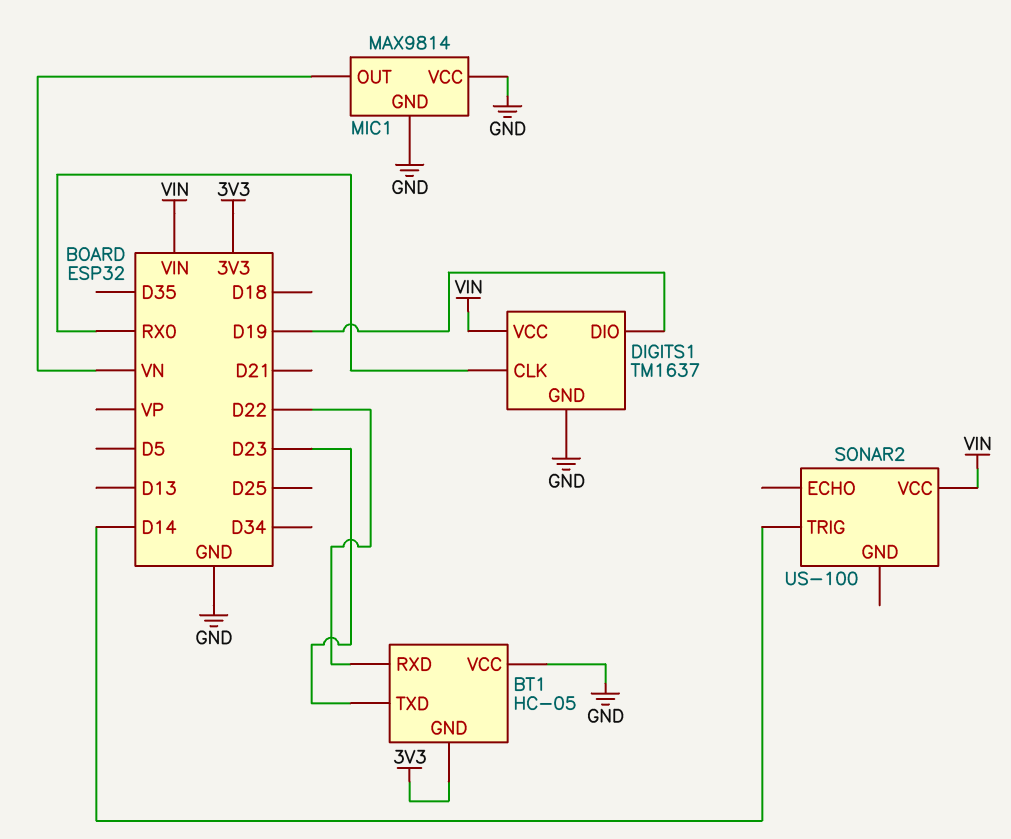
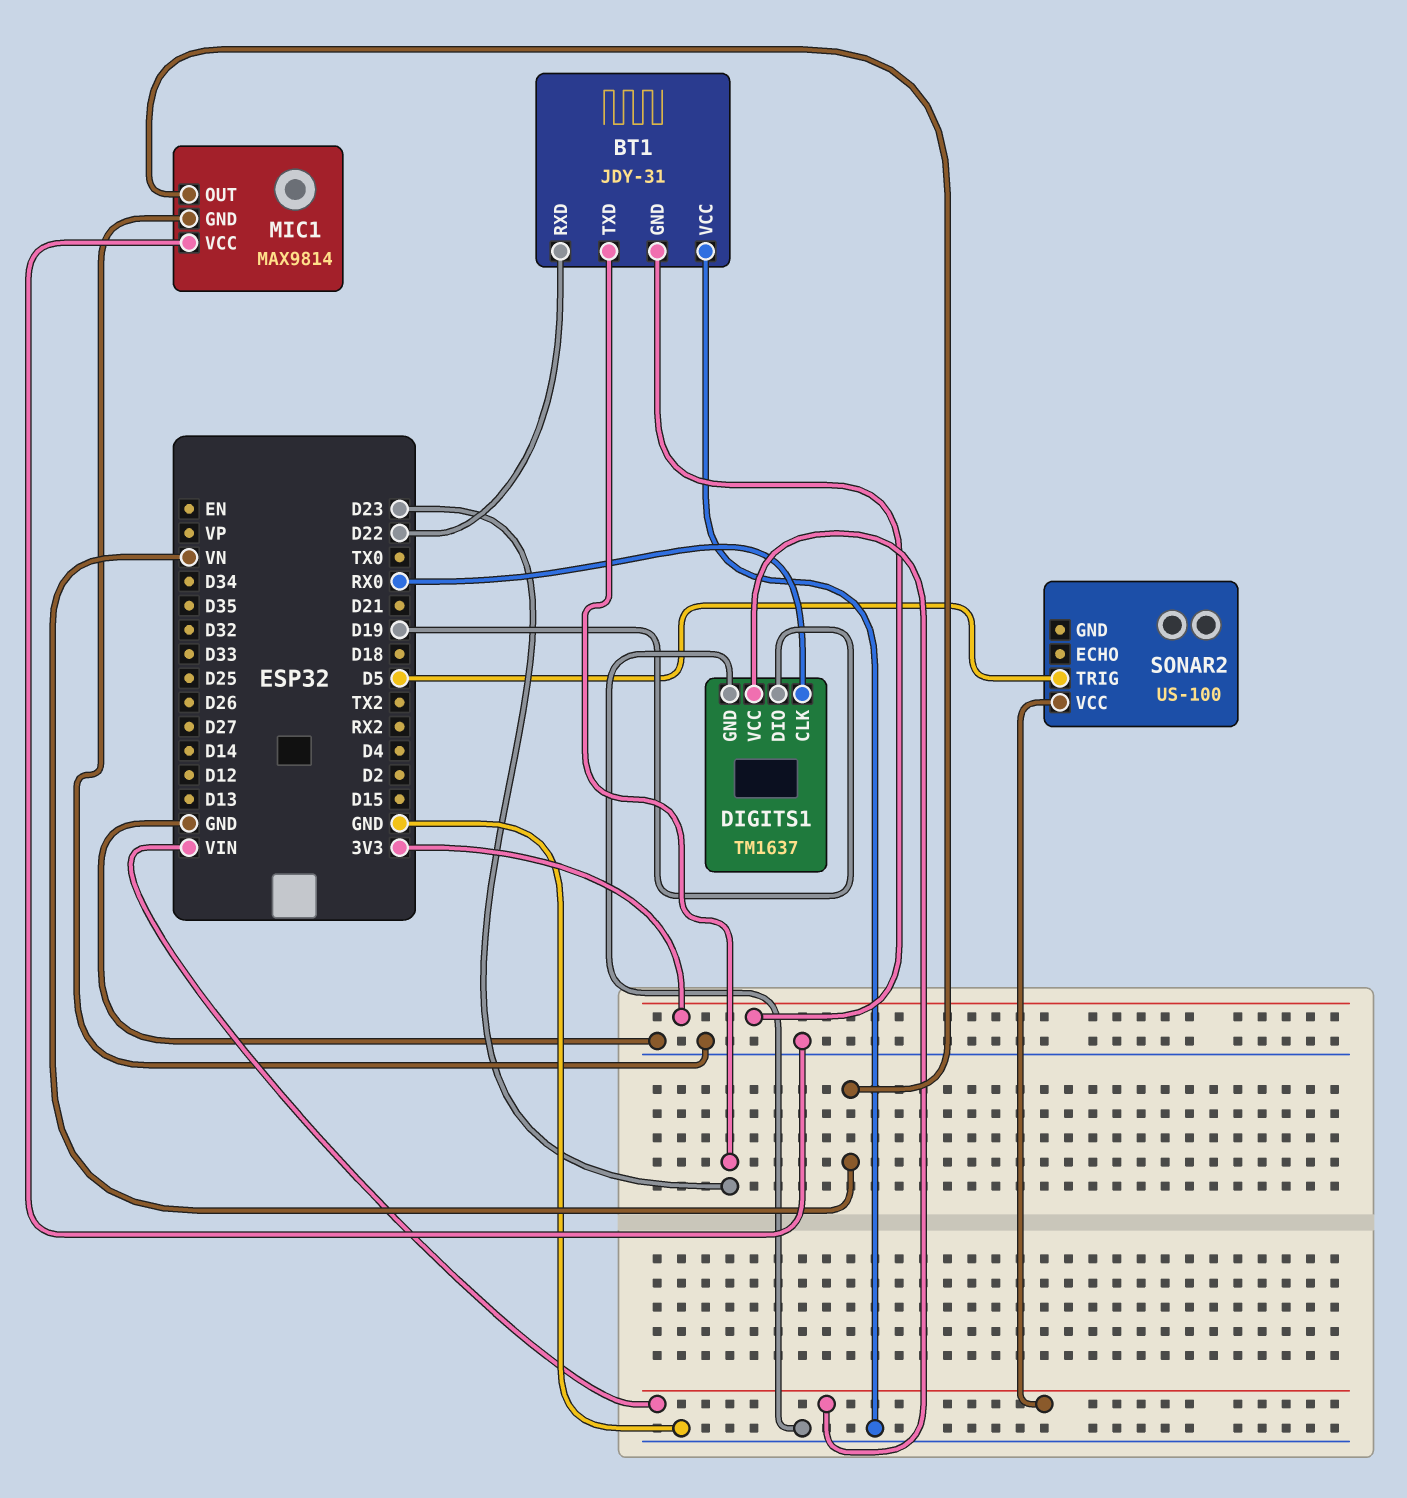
BT1: HC-05 -> JDY-31
SONAR2 pin TRIG: D14 -> D5

